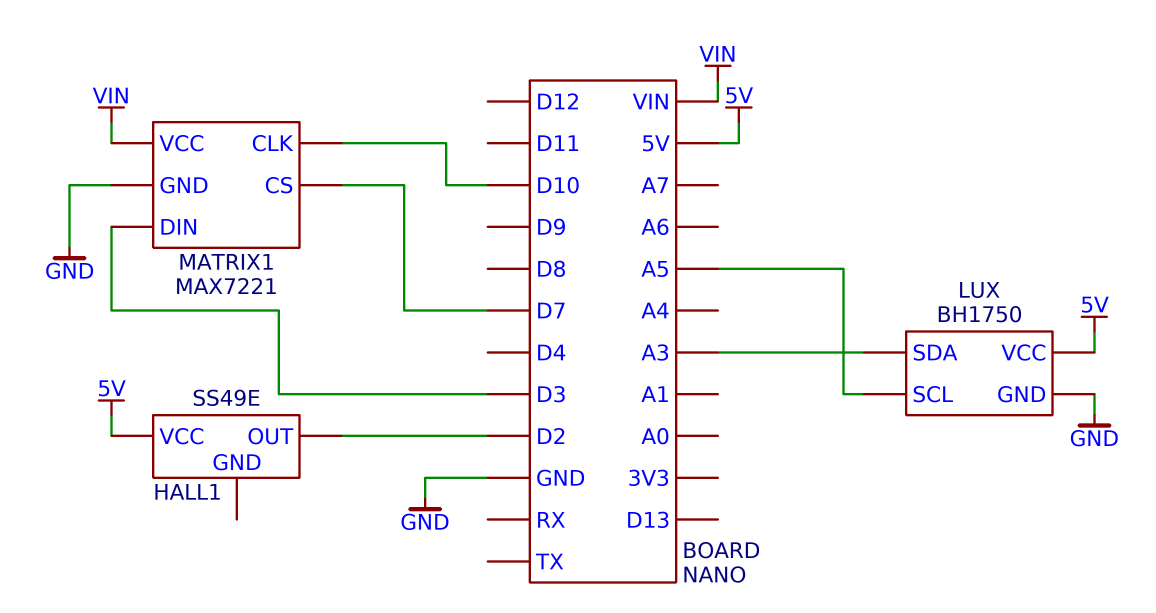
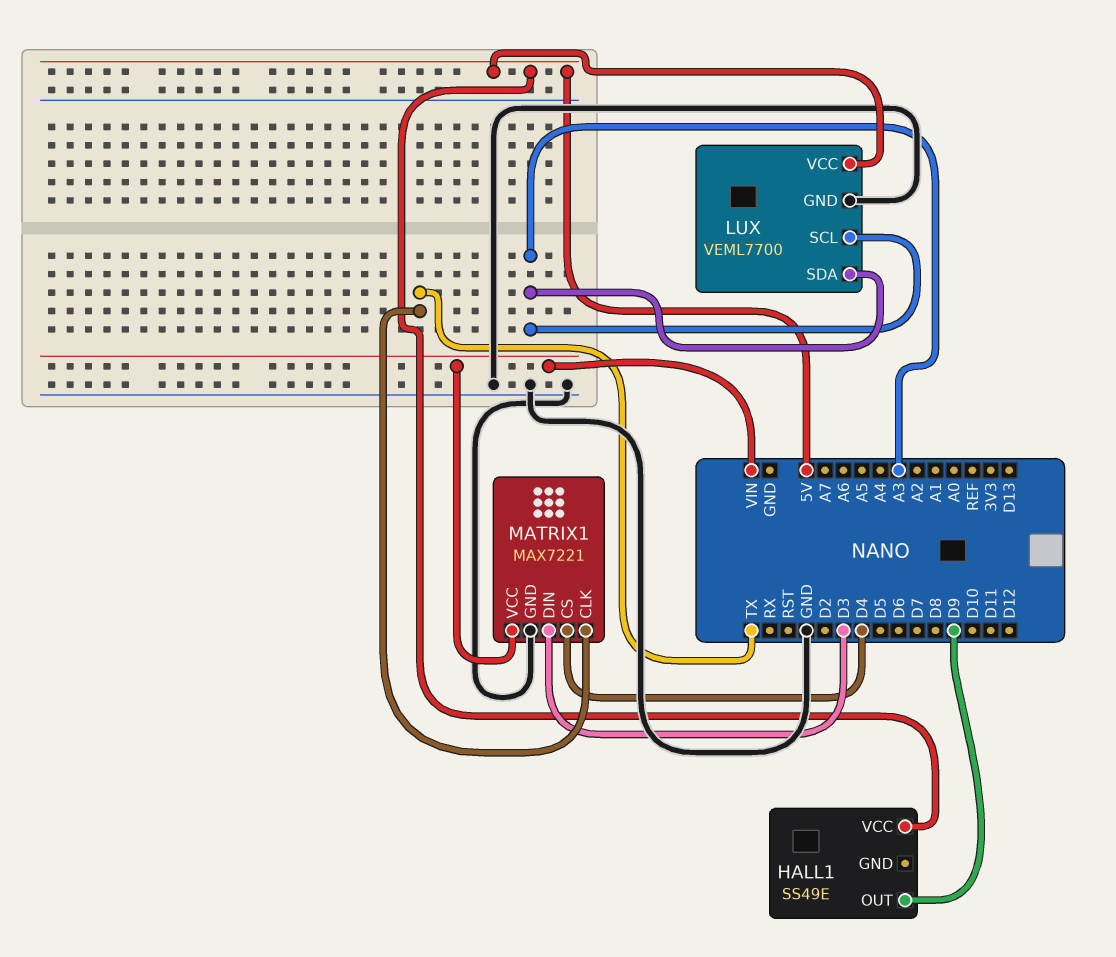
HALL1 pin OUT: D2 -> D9
LUX: BH1750 -> VEML7700
LUX pin SCL: A5 -> A3
MATRIX1 pin CLK: D10 -> TX
MATRIX1 pin CS: D7 -> D4

